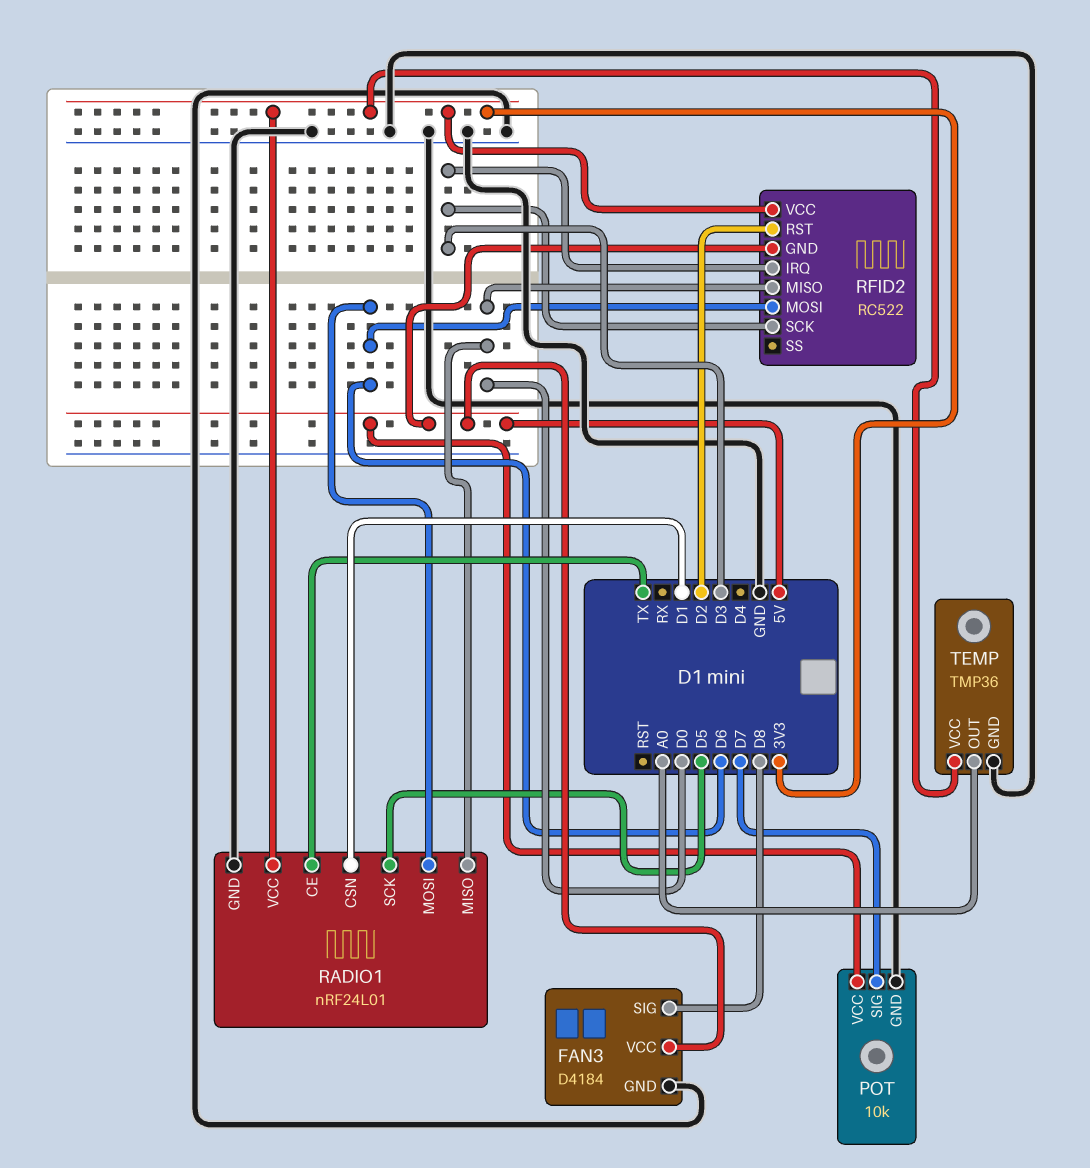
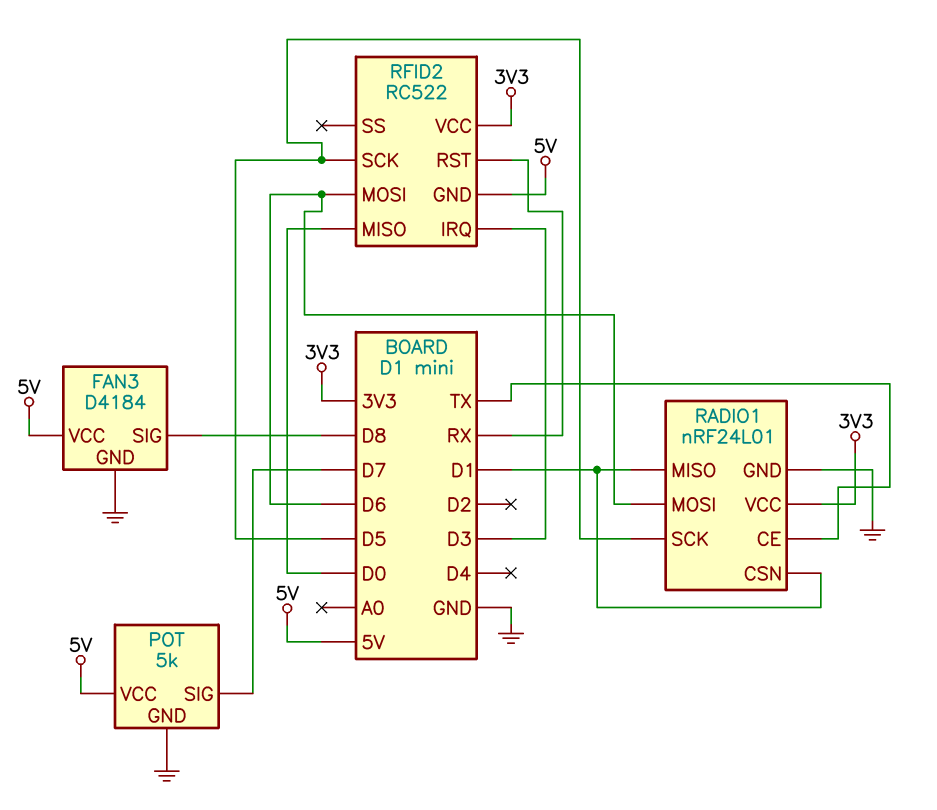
POT: 10k -> 5k
RADIO1 pin MISO: D0 -> D1
RFID2 pin RST: D2 -> RX
RFID2 pin SCK: D3 -> D5
TEMP: TMP36 -> none
TEMP pin GND: GND -> none
TEMP pin OUT: A0 -> none
TEMP pin VCC: 3V3 -> none

